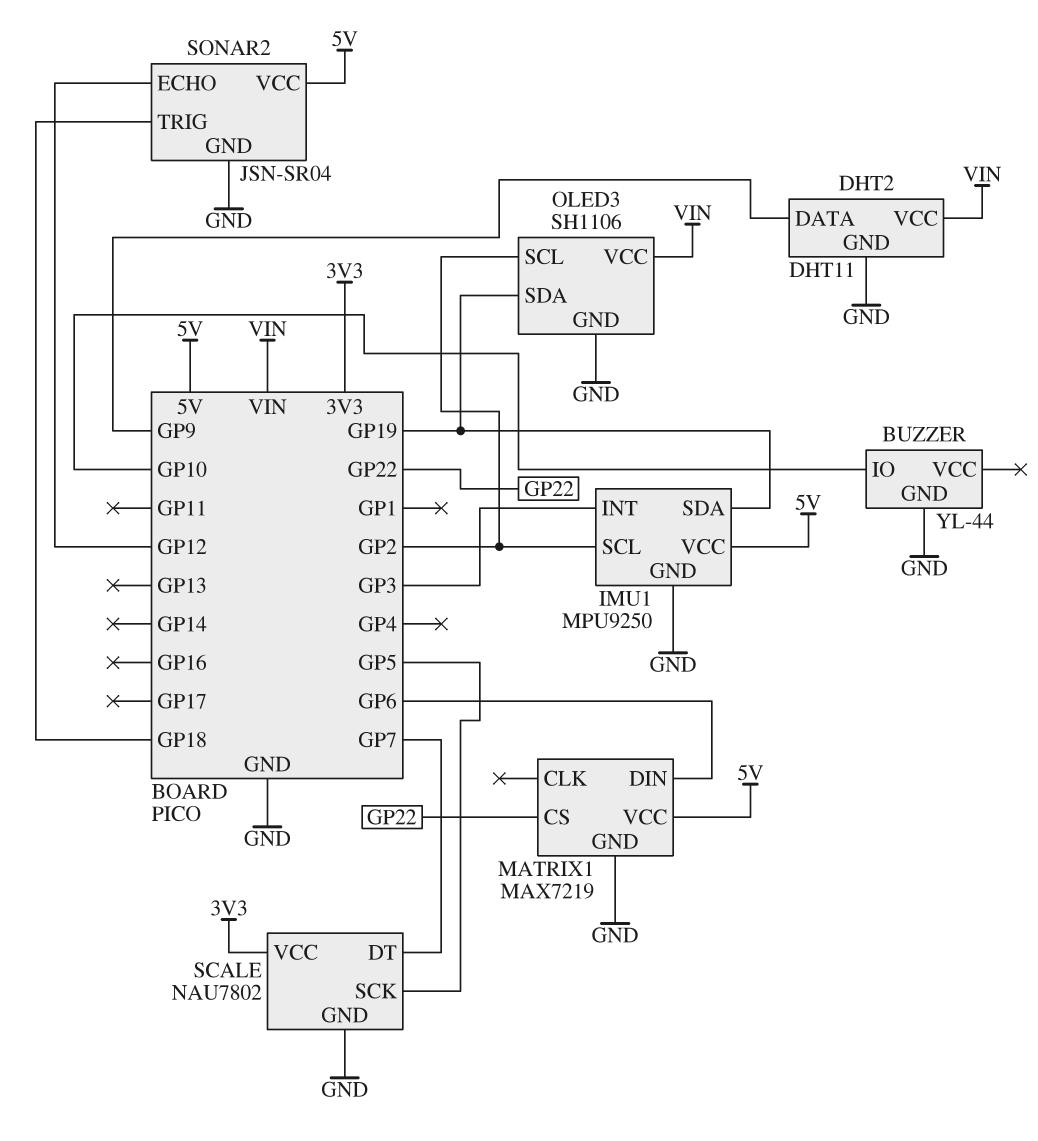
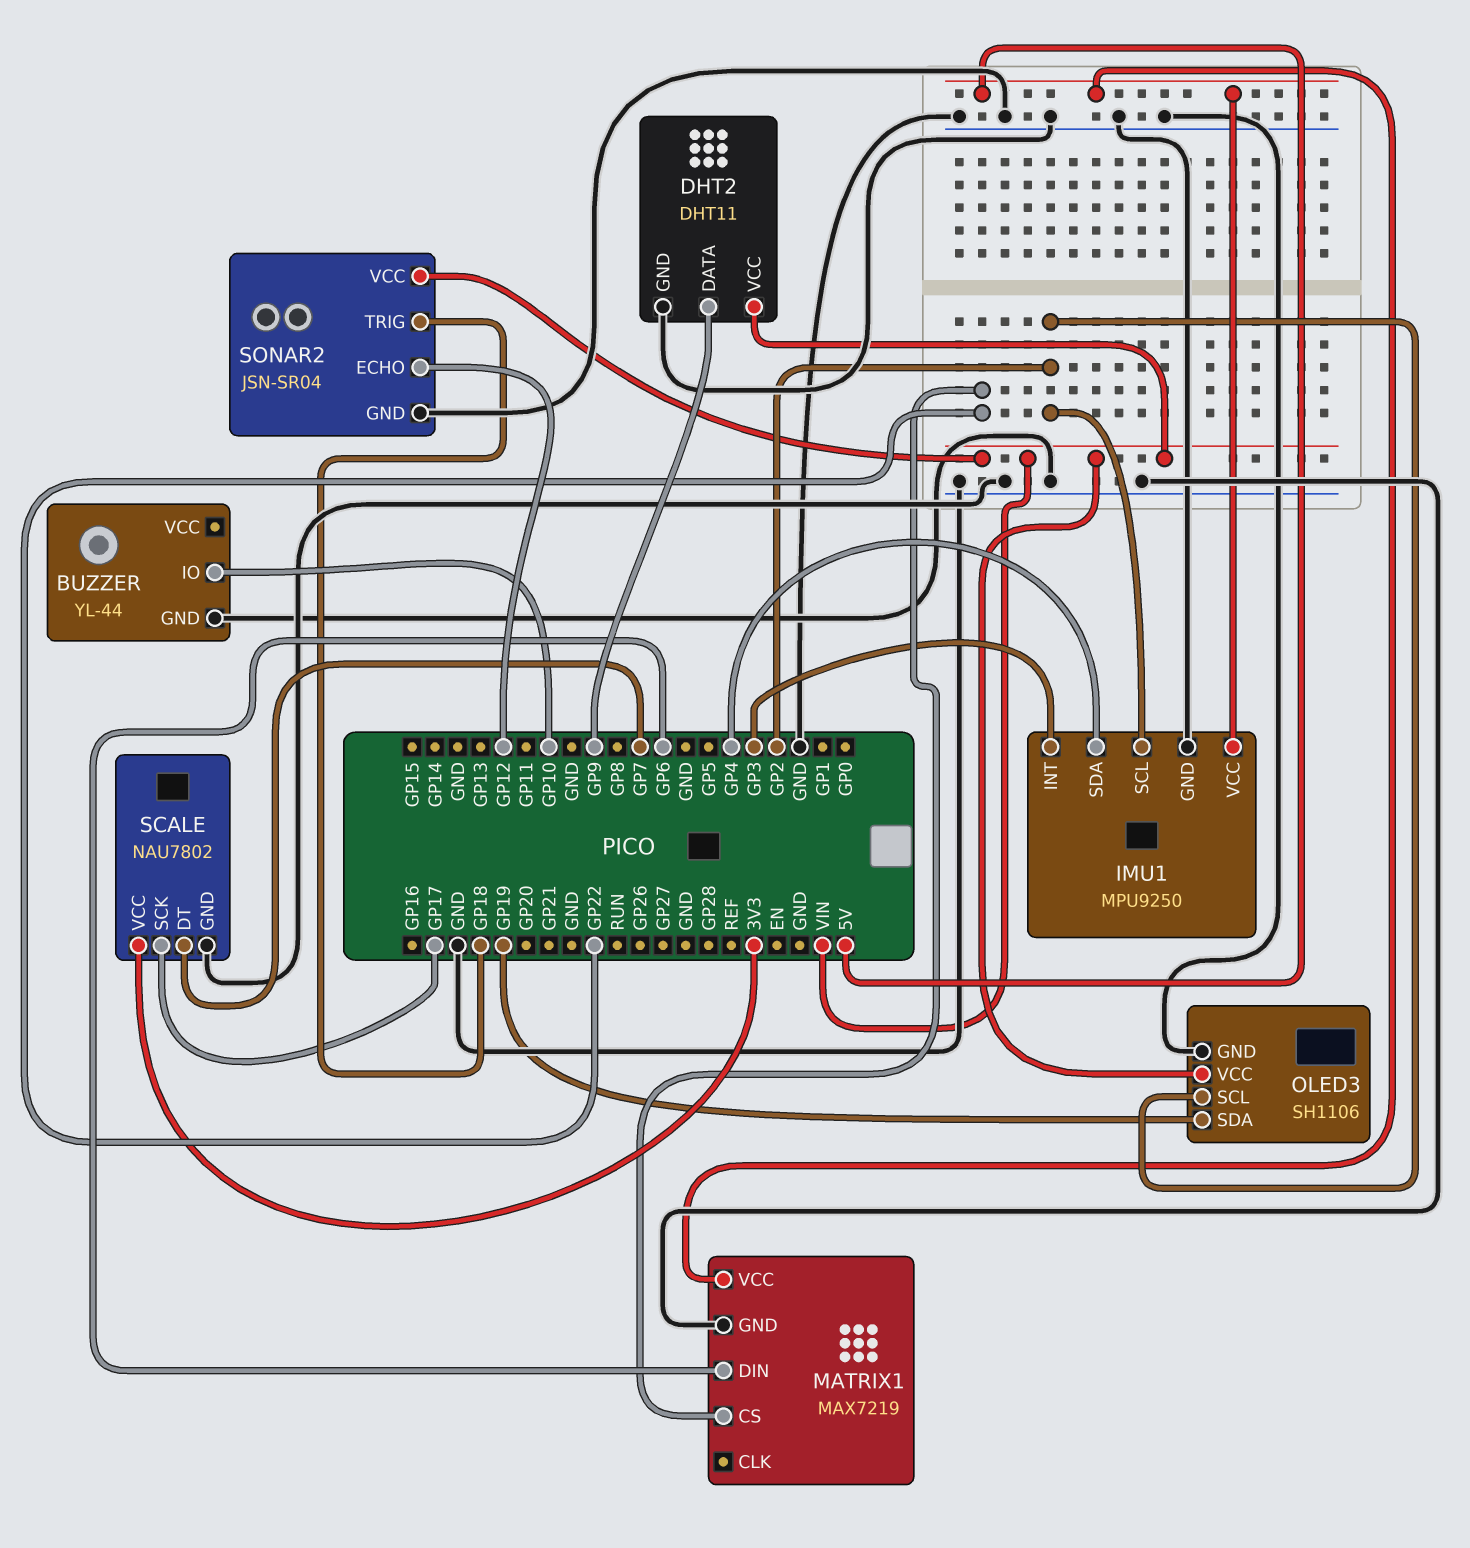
IMU1 pin SDA: GP19 -> GP4
SCALE pin SCK: GP5 -> GP17
SONAR2 pin VCC: 5V -> VIN

